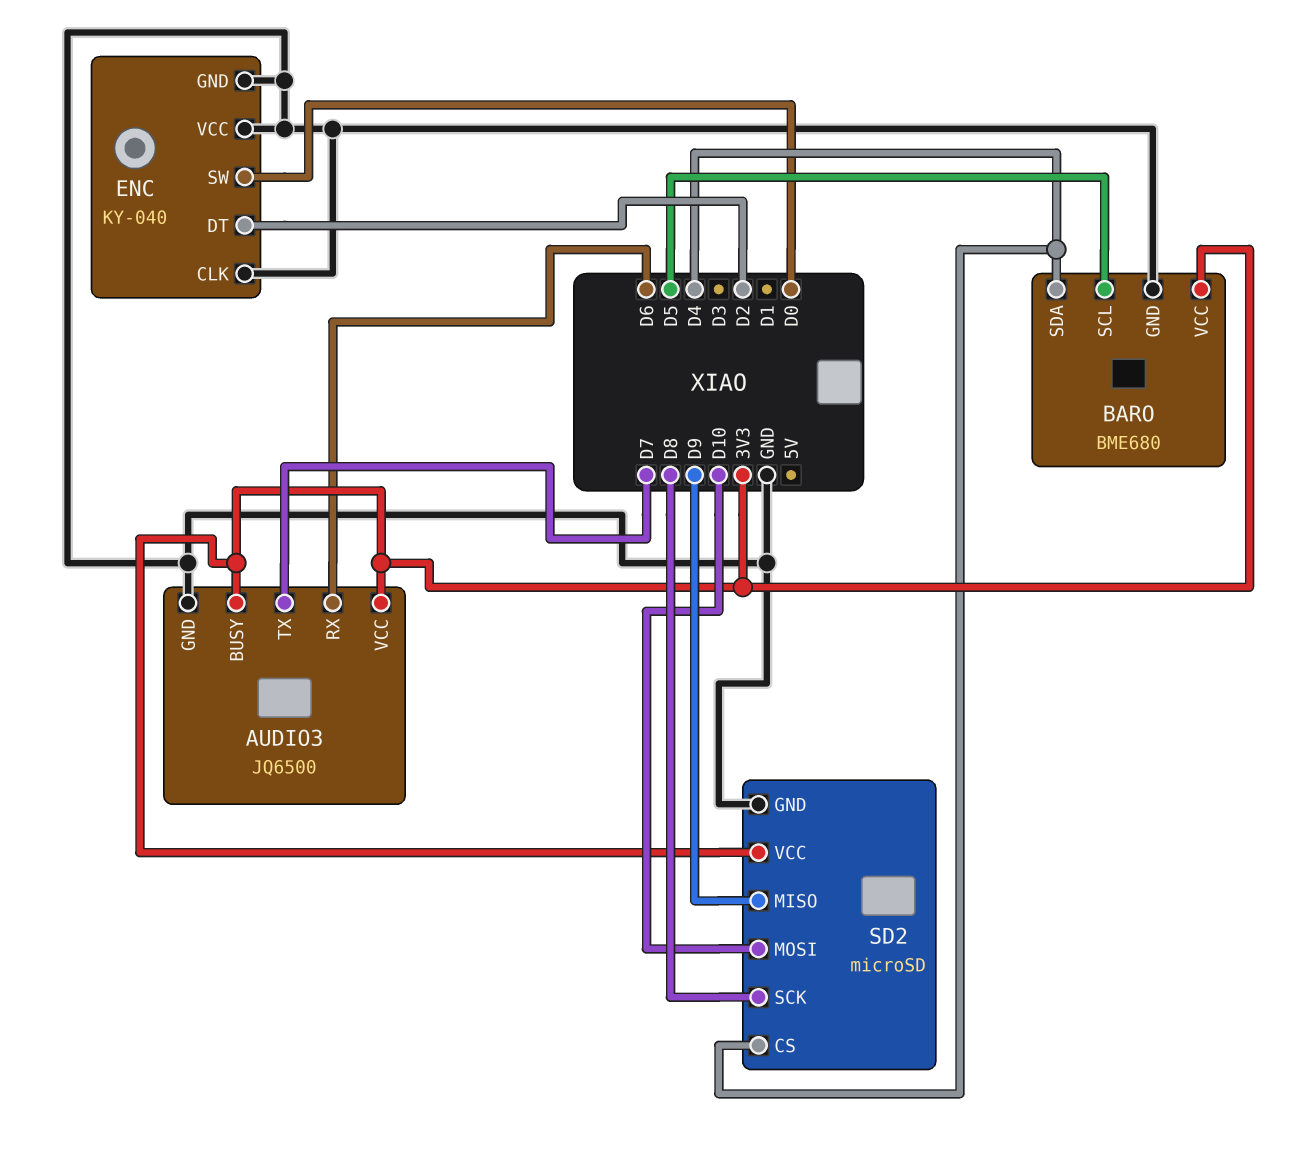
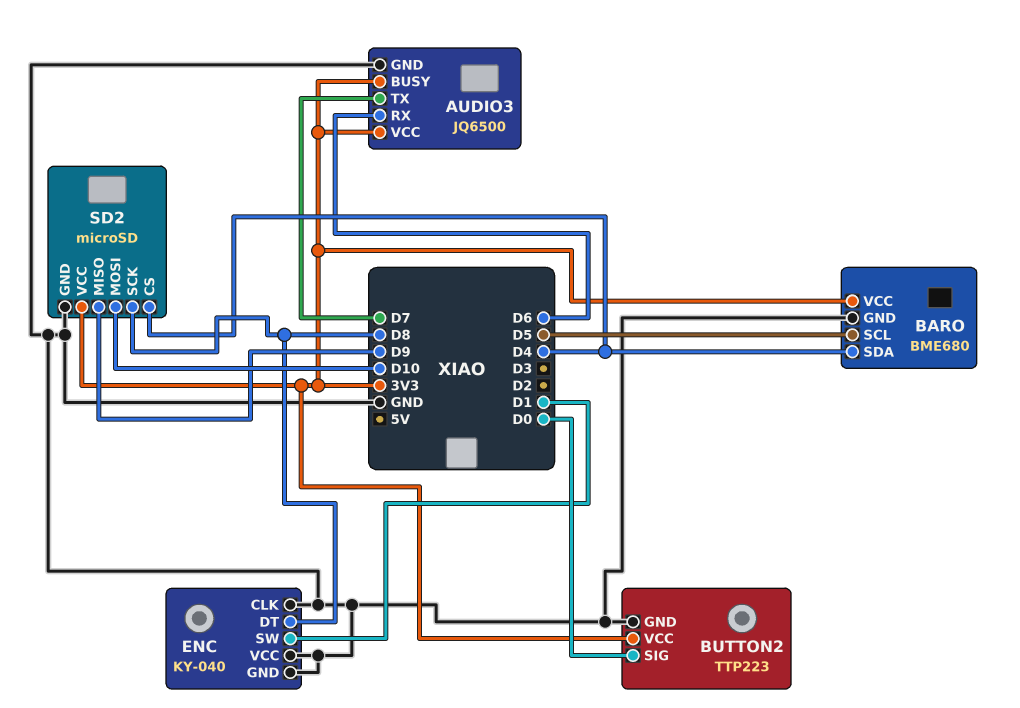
BUTTON2: none -> TTP223
BUTTON2 pin GND: none -> GND
BUTTON2 pin SIG: none -> D0
BUTTON2 pin VCC: none -> 3V3
ENC pin DT: D2 -> D8
ENC pin SW: D0 -> D1

